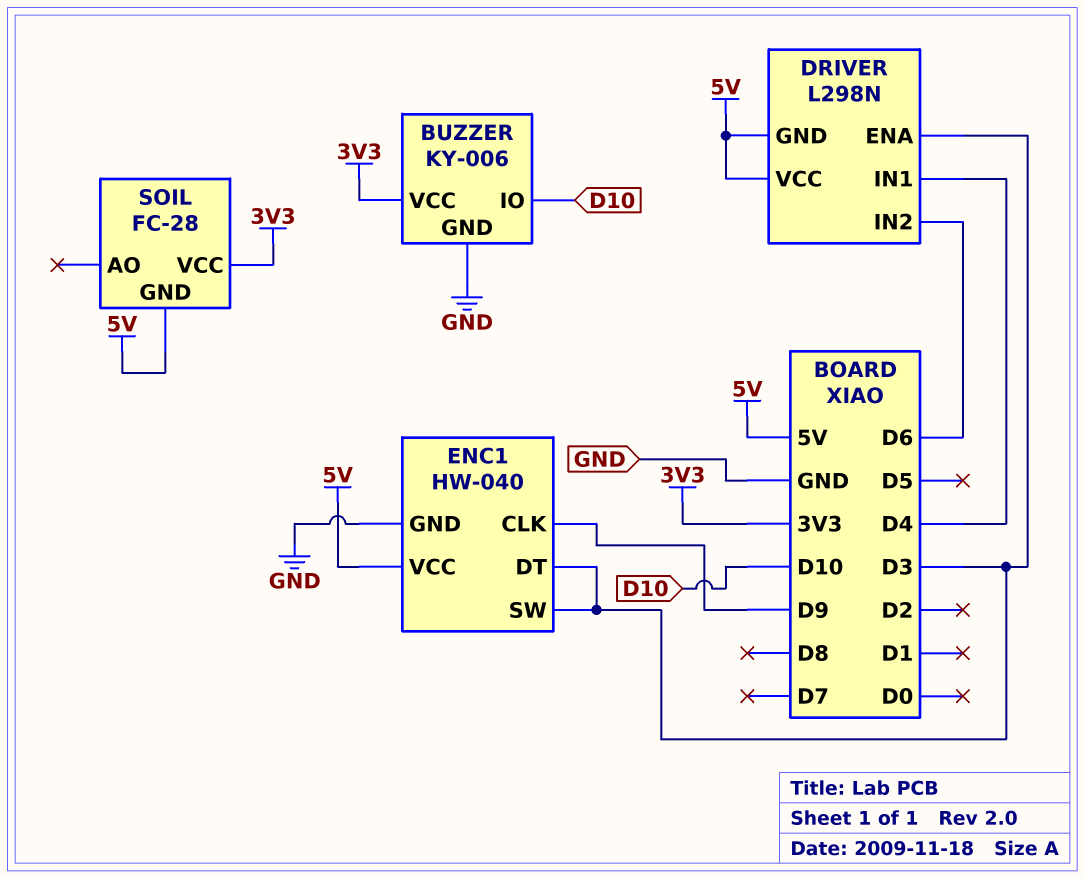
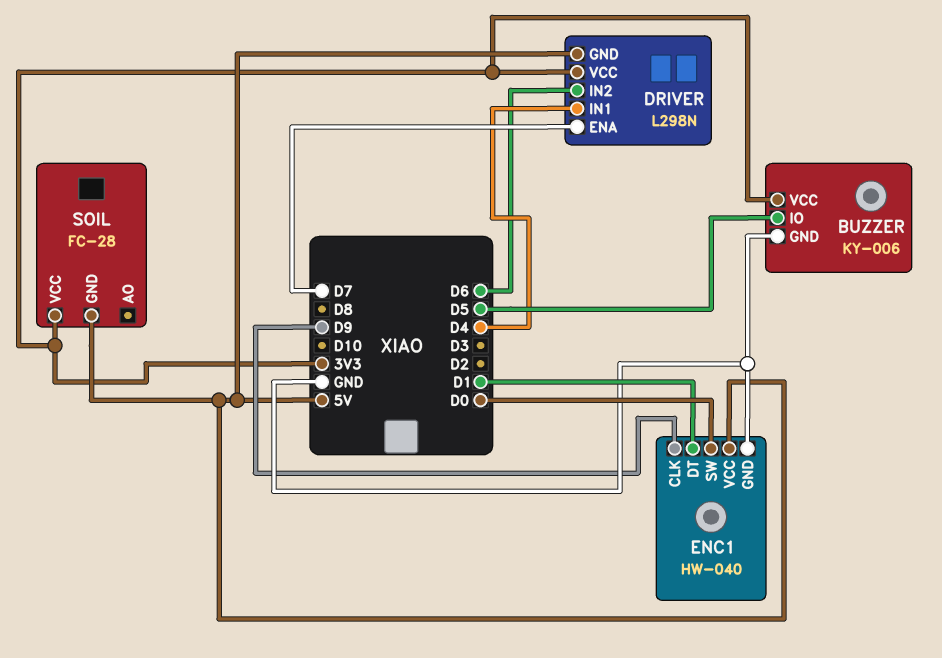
BUZZER pin IO: D10 -> D5
DRIVER pin ENA: D3 -> D7
DRIVER pin VCC: 5V -> 3V3
ENC1 pin DT: D3 -> D1
ENC1 pin SW: D3 -> D0

